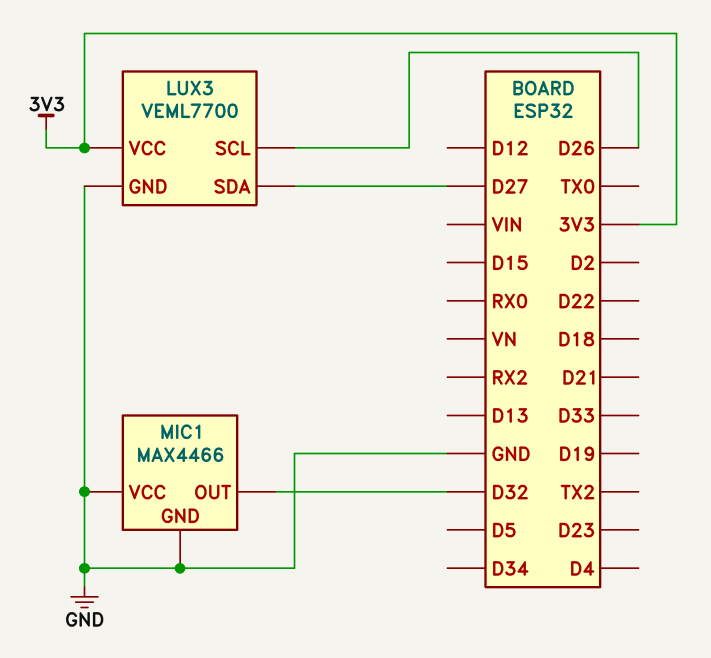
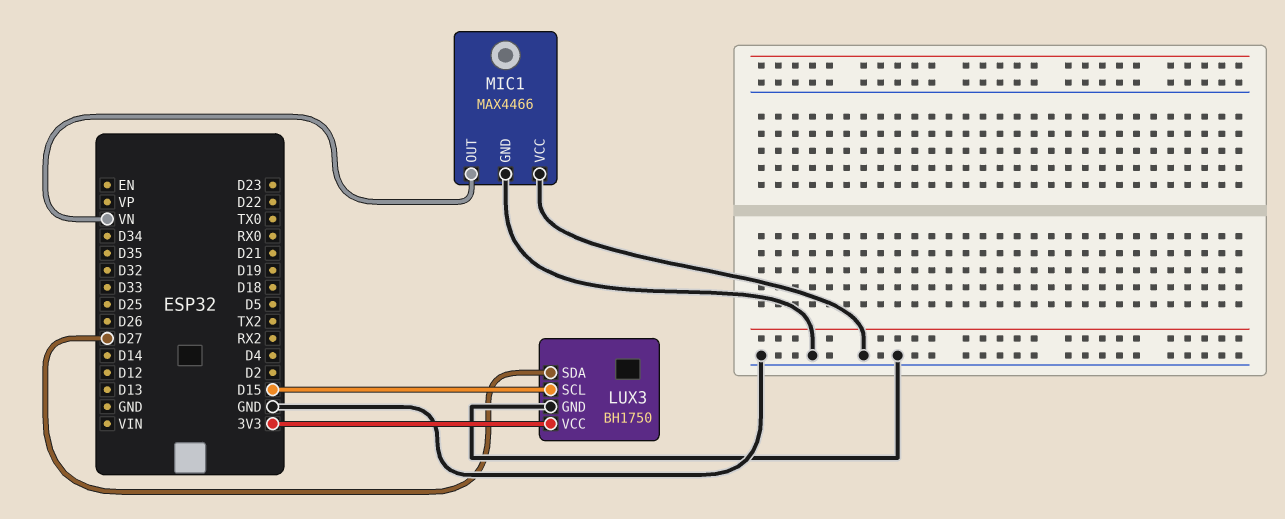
LUX3: VEML7700 -> BH1750
LUX3 pin SCL: D26 -> D15
MIC1 pin OUT: D32 -> VN

